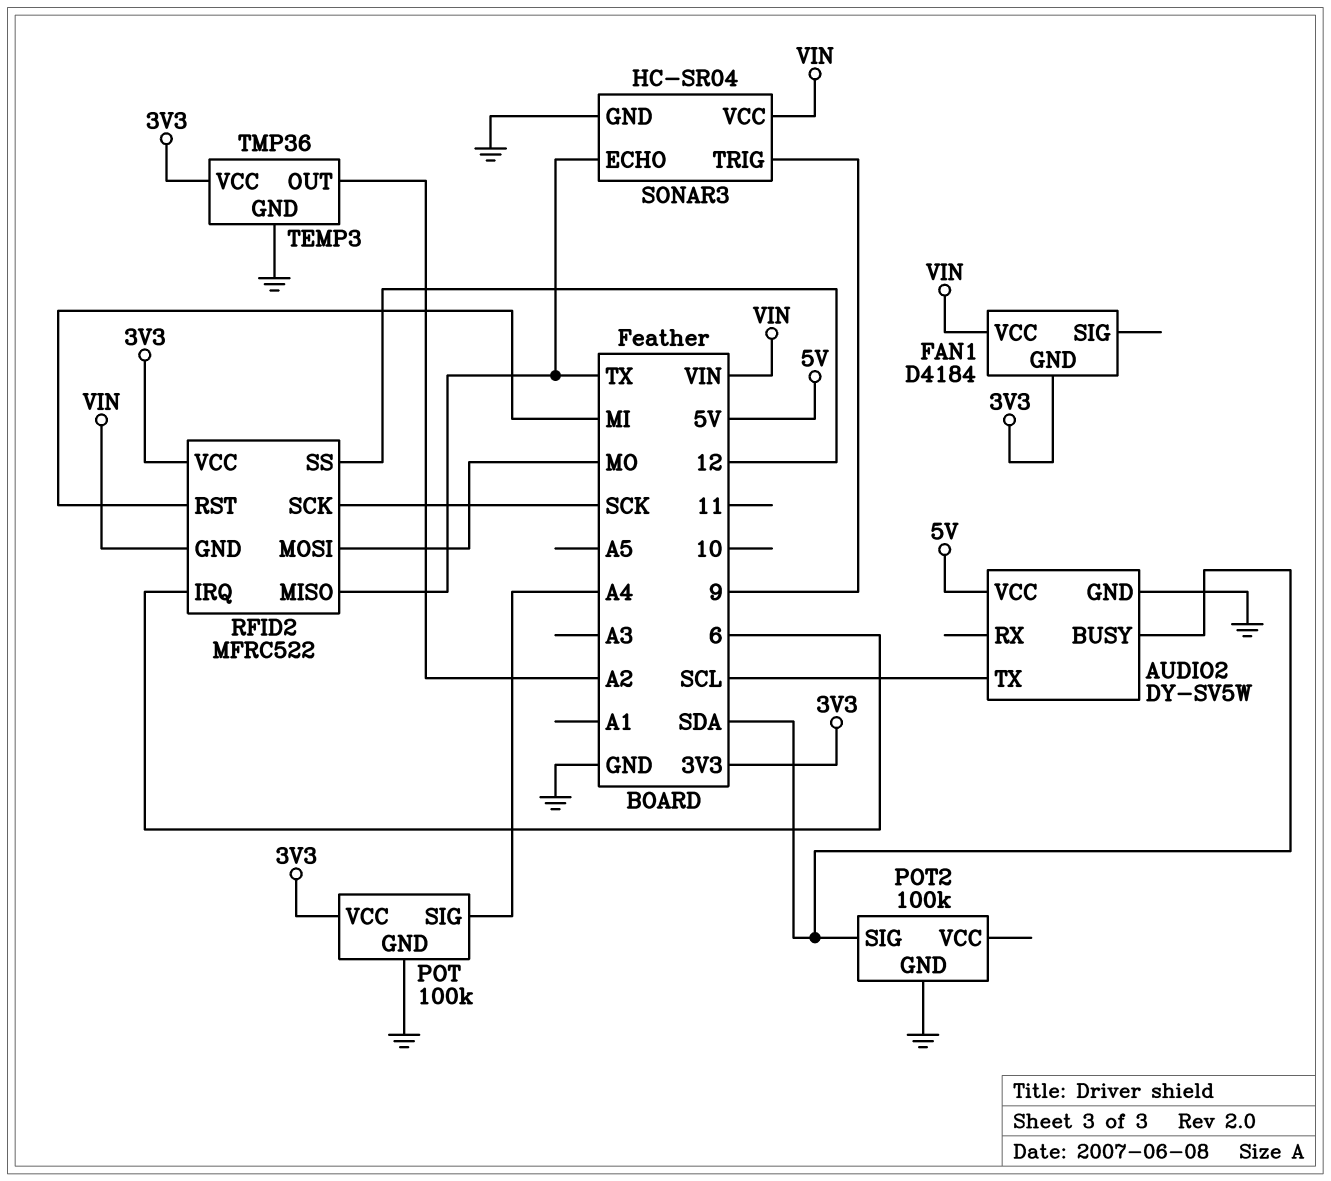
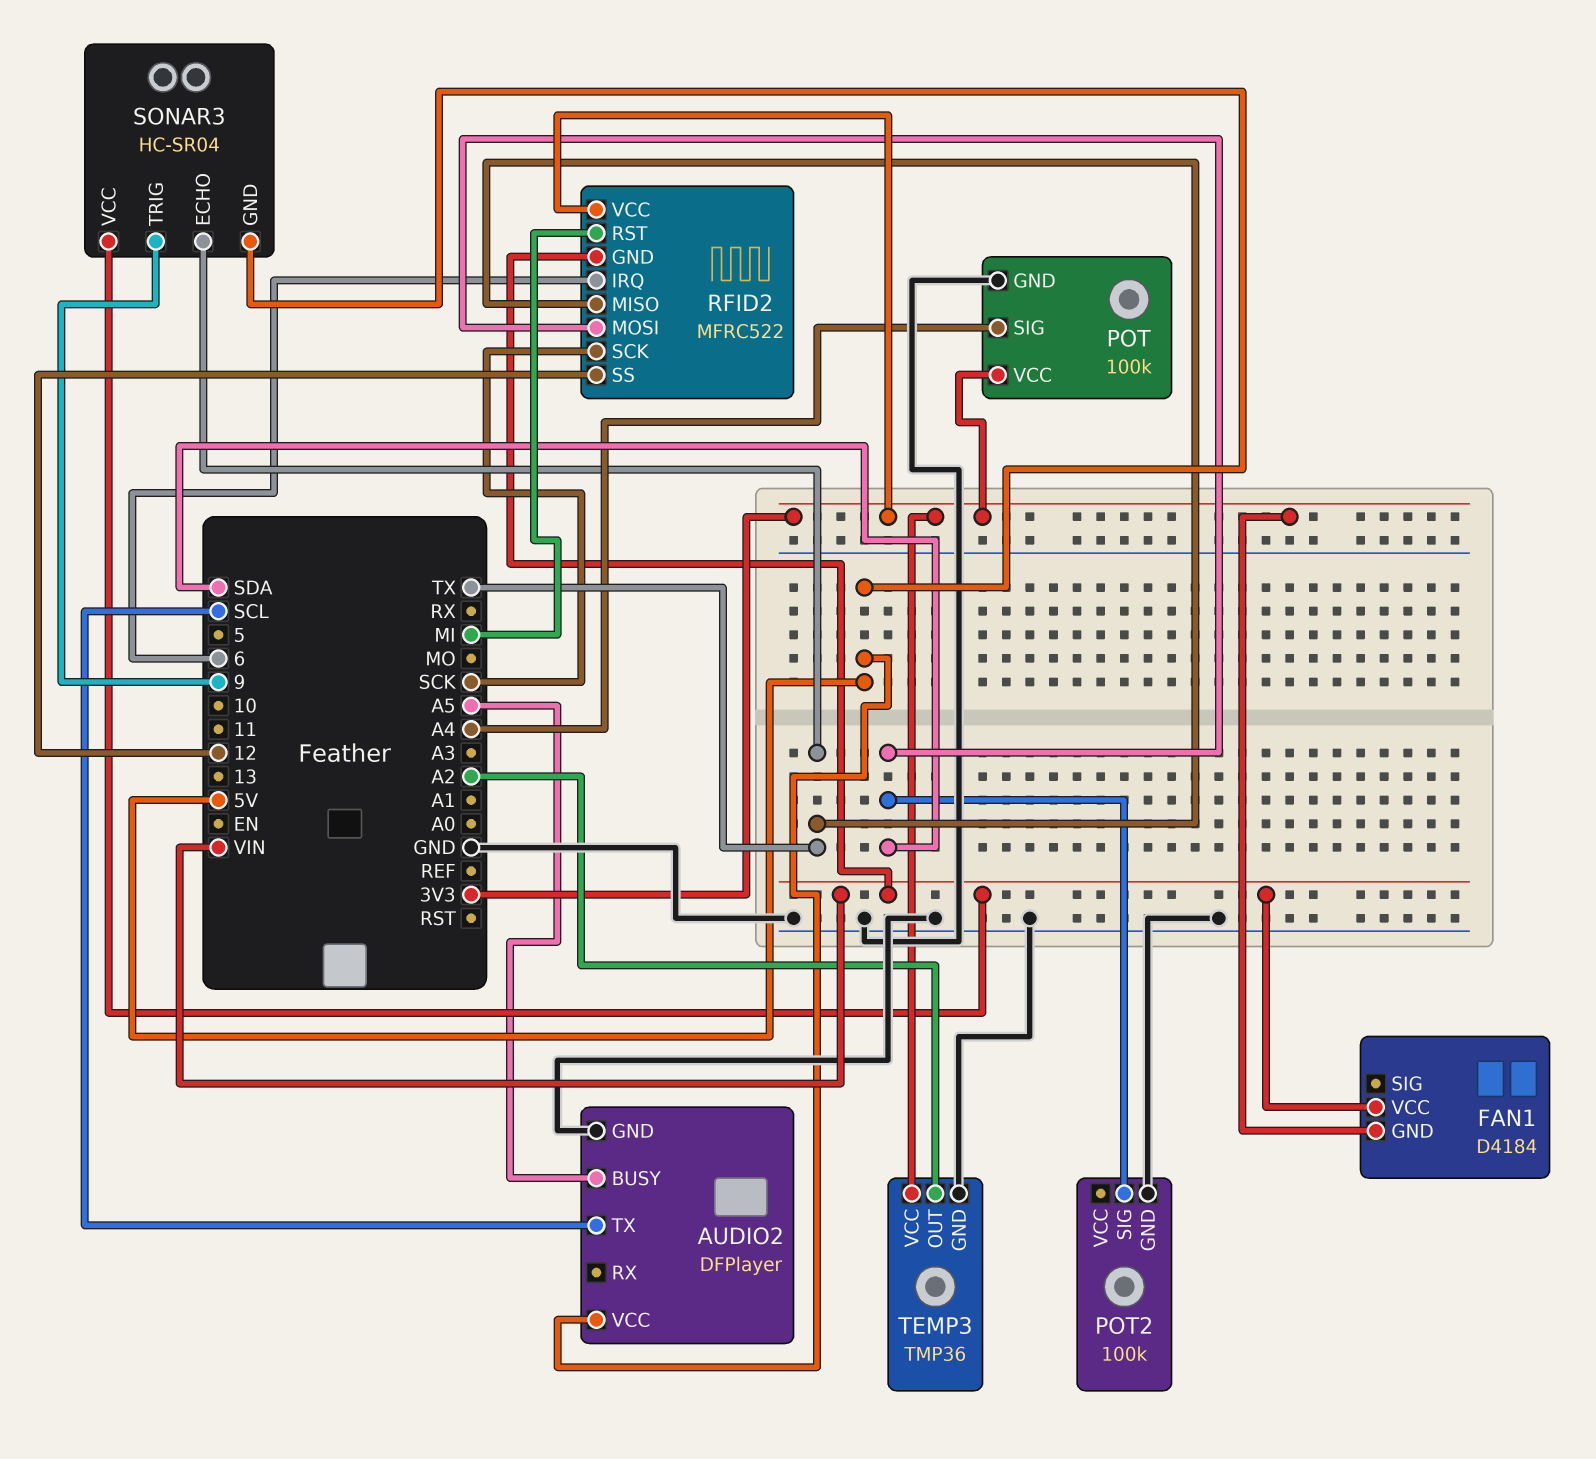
AUDIO2: DY-SV5W -> DFPlayer
AUDIO2 pin BUSY: SDA -> A5
RFID2 pin MOSI: MO -> SDA
SONAR3 pin GND: GND -> 5V

